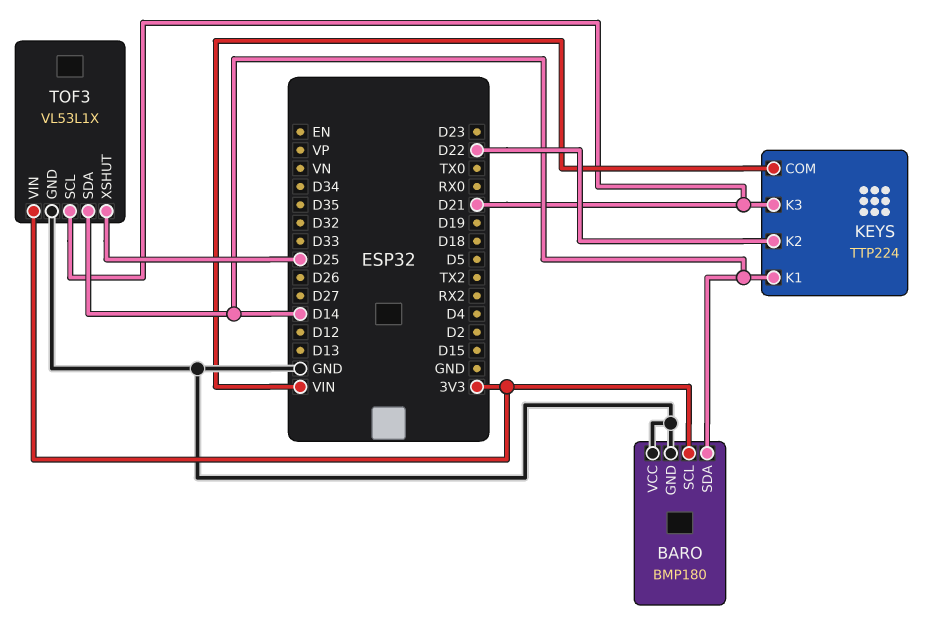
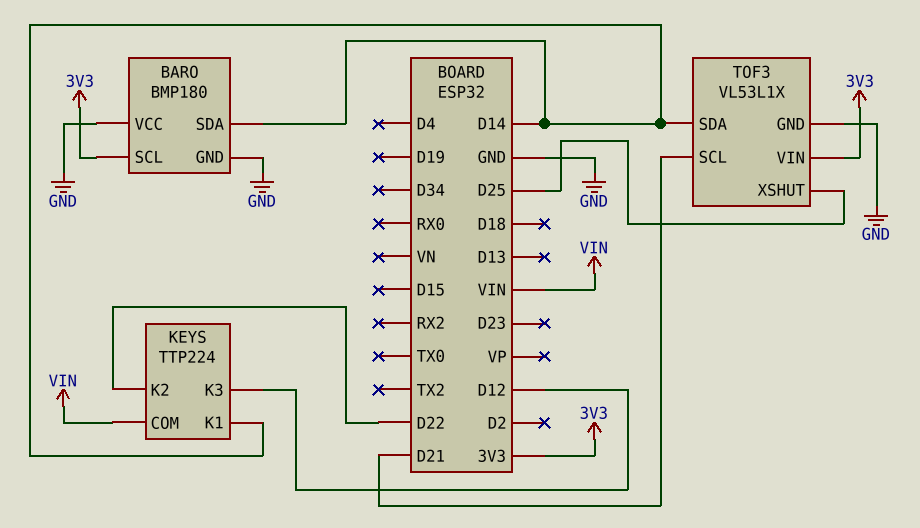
KEYS pin K3: D21 -> D12

